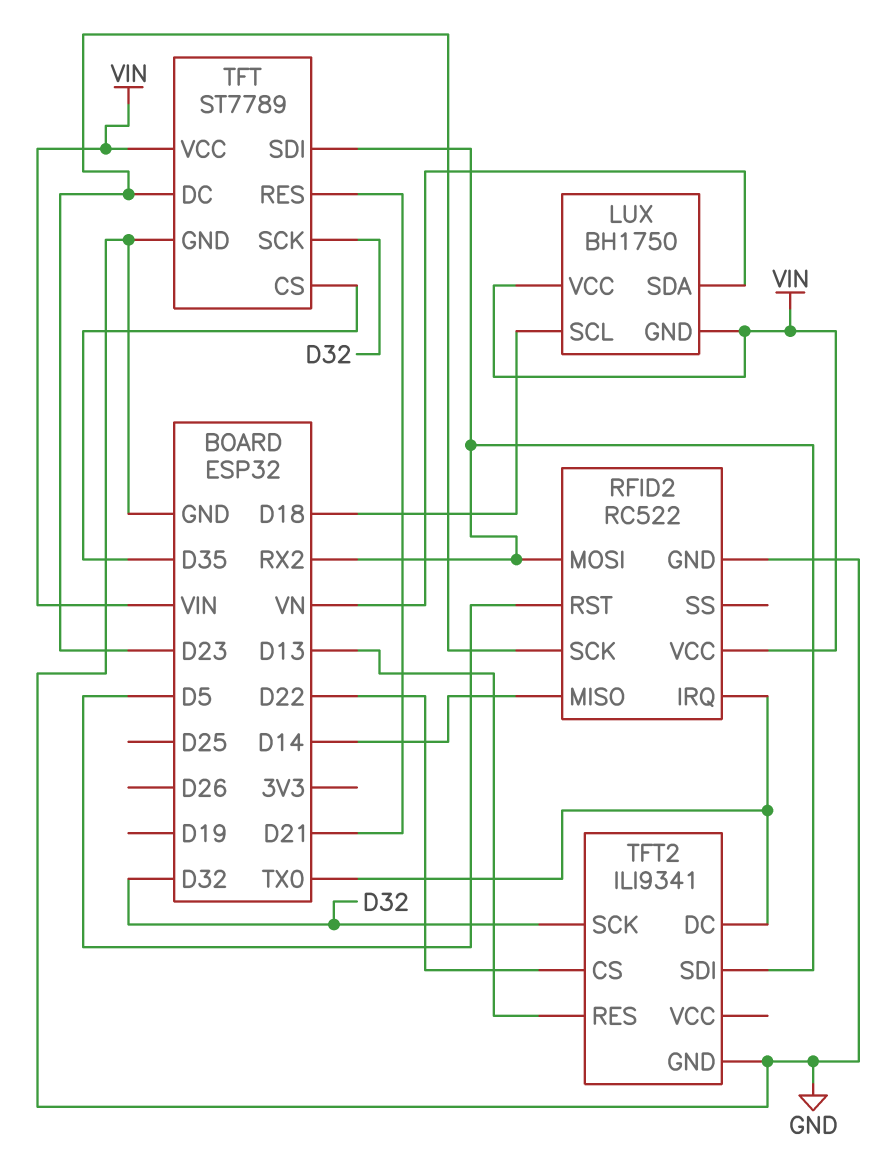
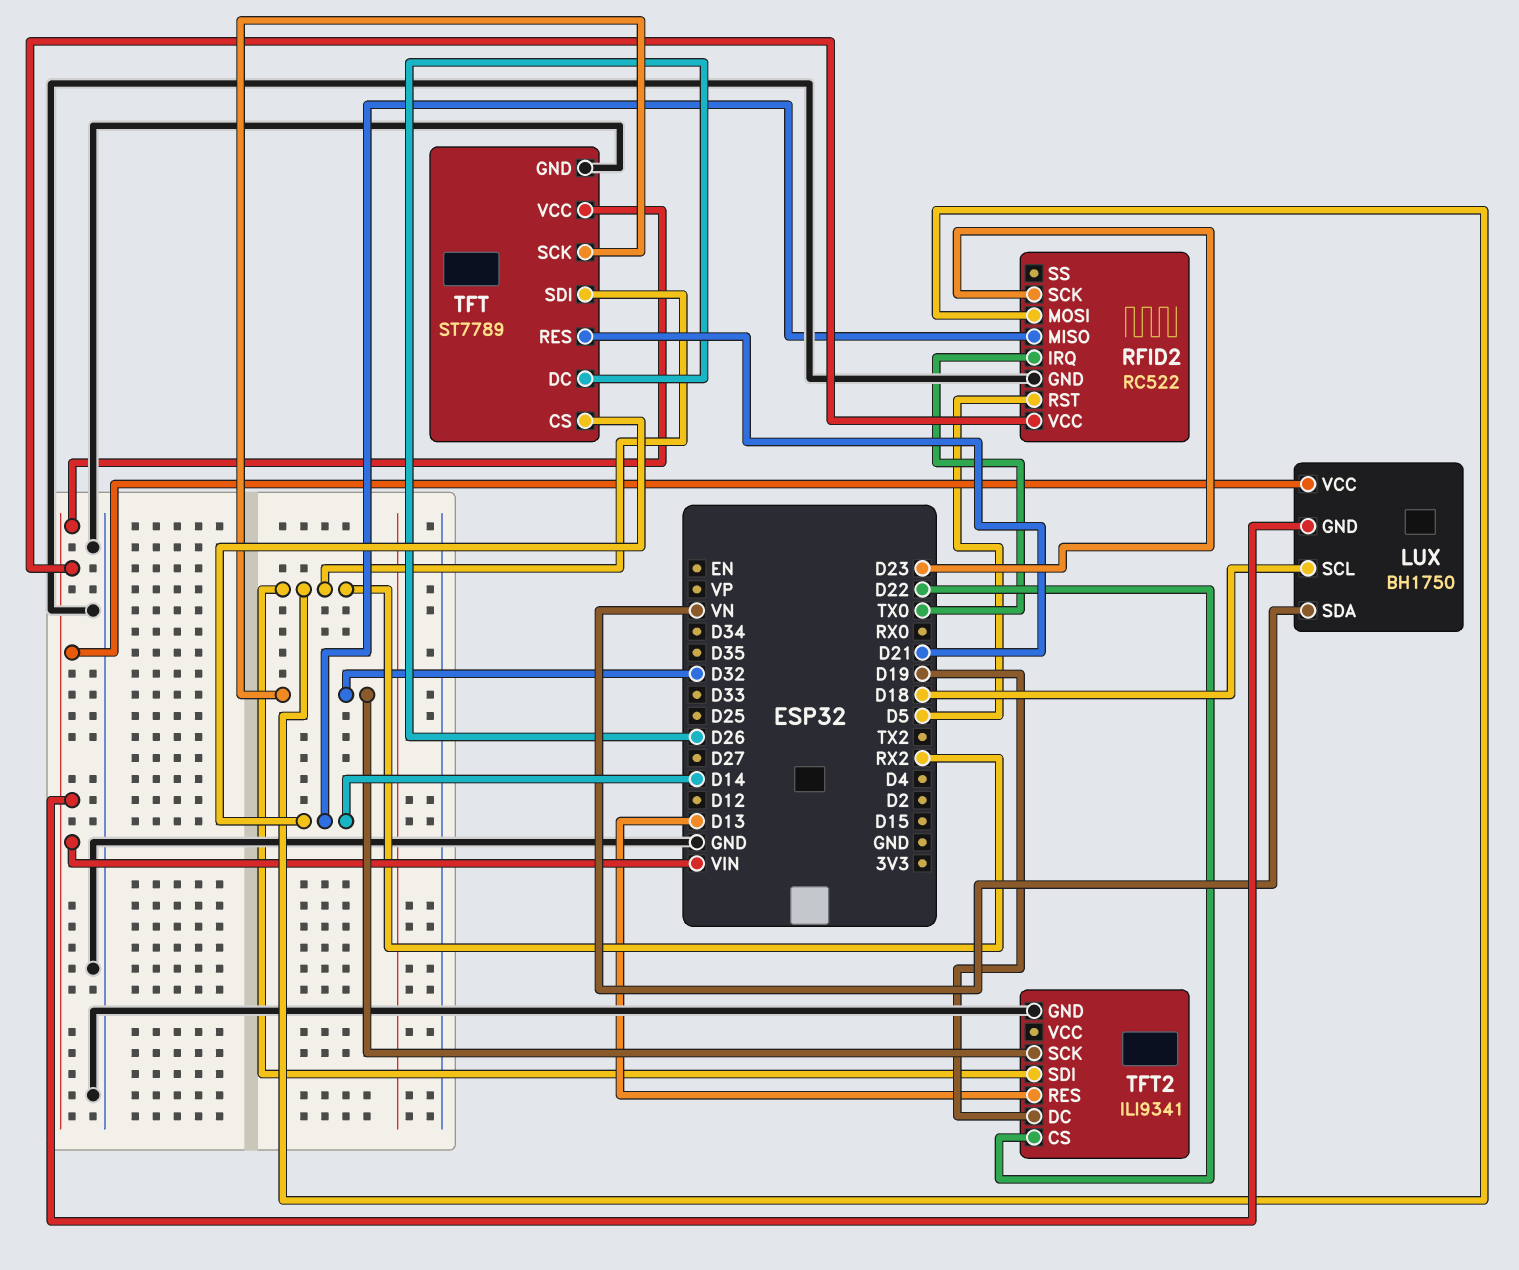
TFT pin CS: D35 -> D14
TFT pin DC: D23 -> D26
TFT2 pin DC: TX0 -> D19

